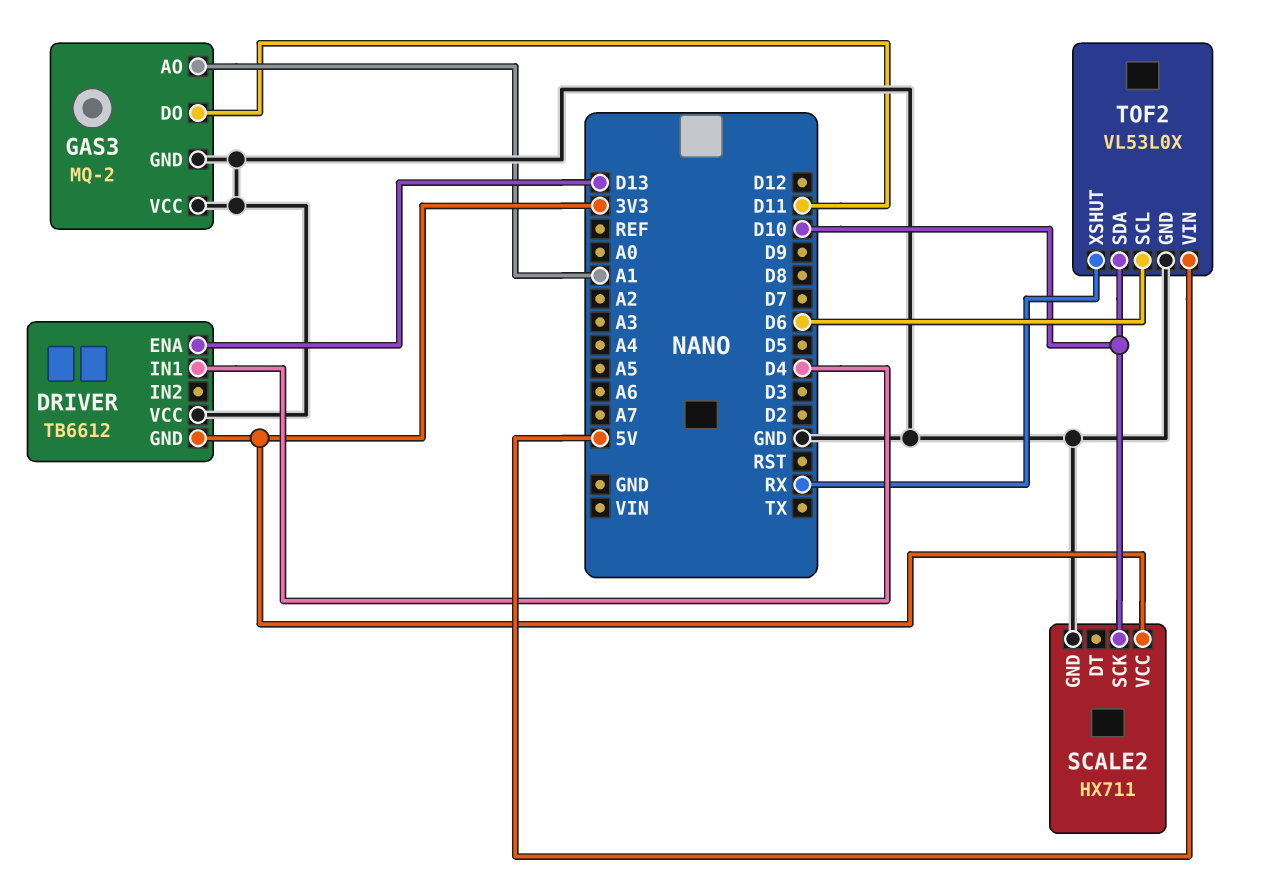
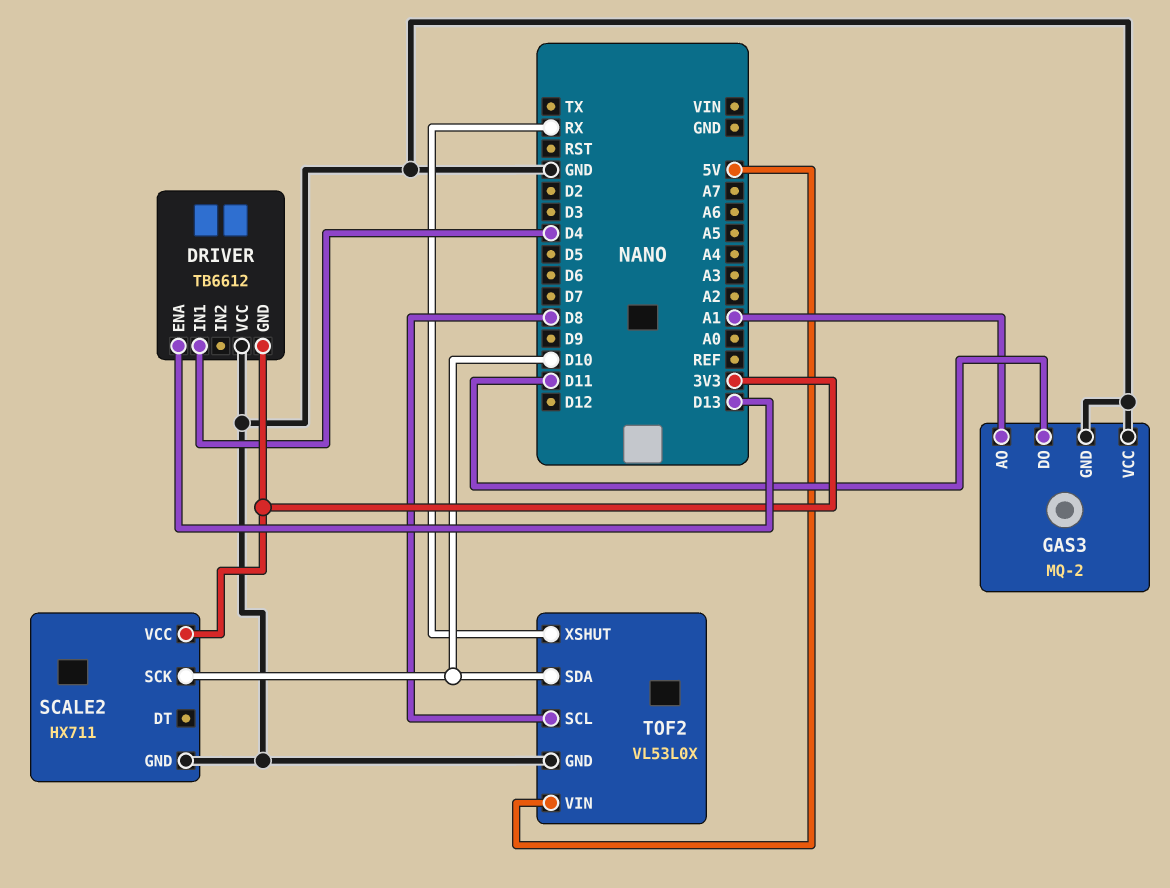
TOF2 pin SCL: D6 -> D8

